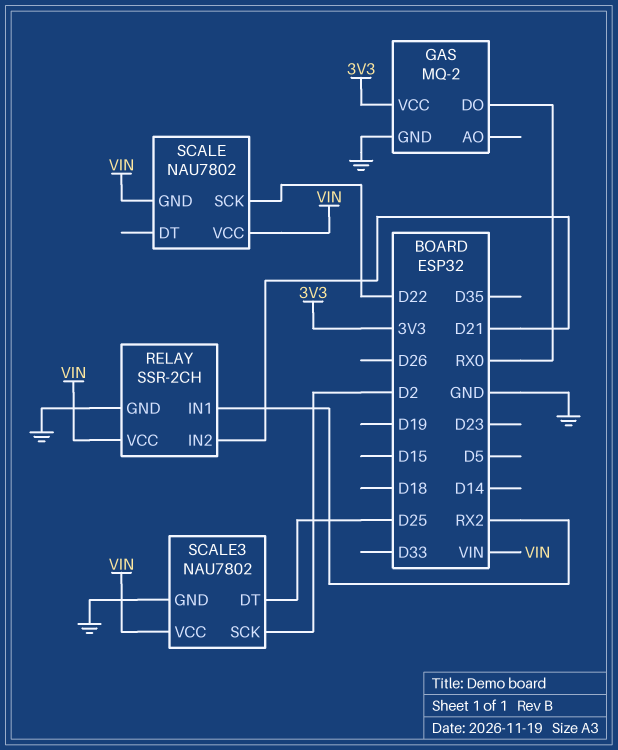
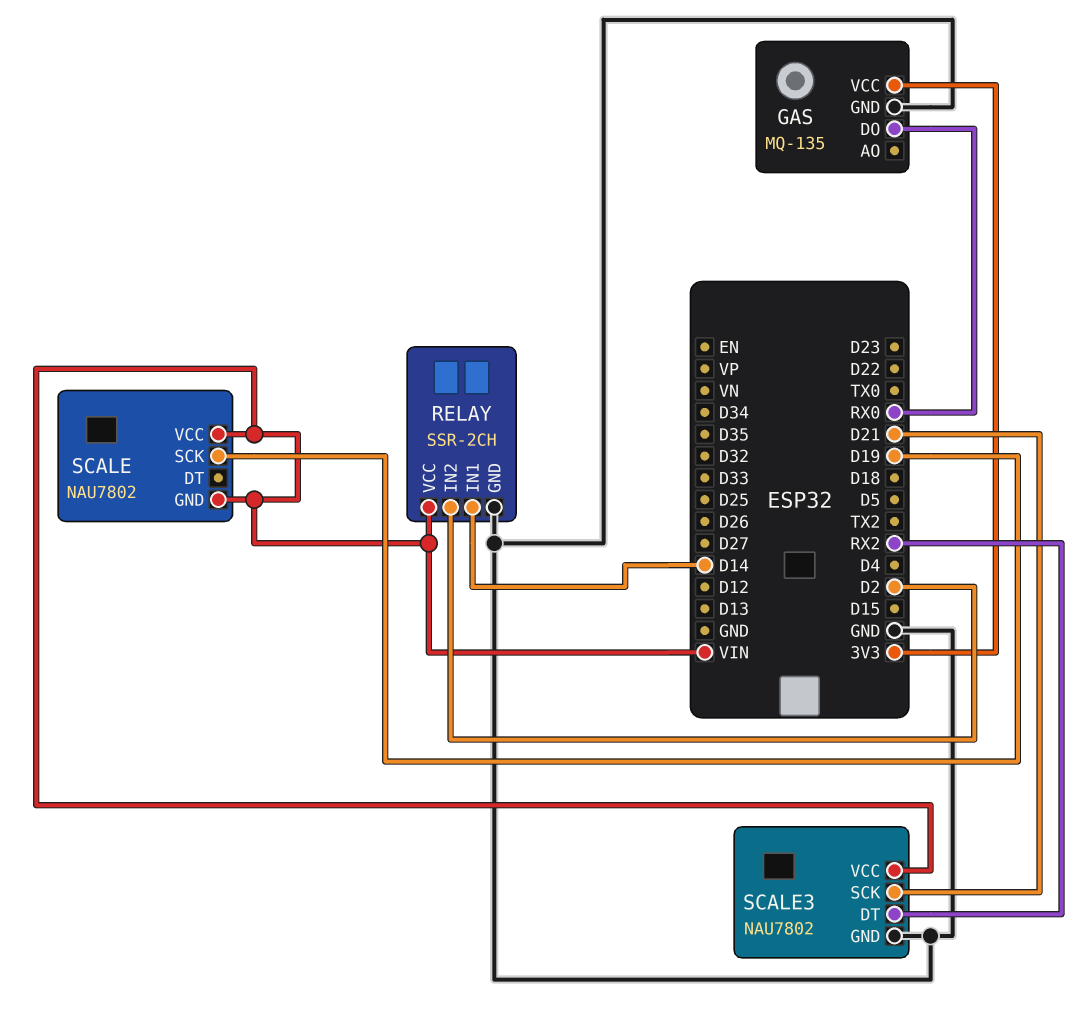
GAS: MQ-2 -> MQ-135
RELAY pin IN1: RX2 -> D14
RELAY pin IN2: D21 -> D2
SCALE pin SCK: D22 -> D19
SCALE3 pin DT: D25 -> RX2
SCALE3 pin SCK: D2 -> D21

